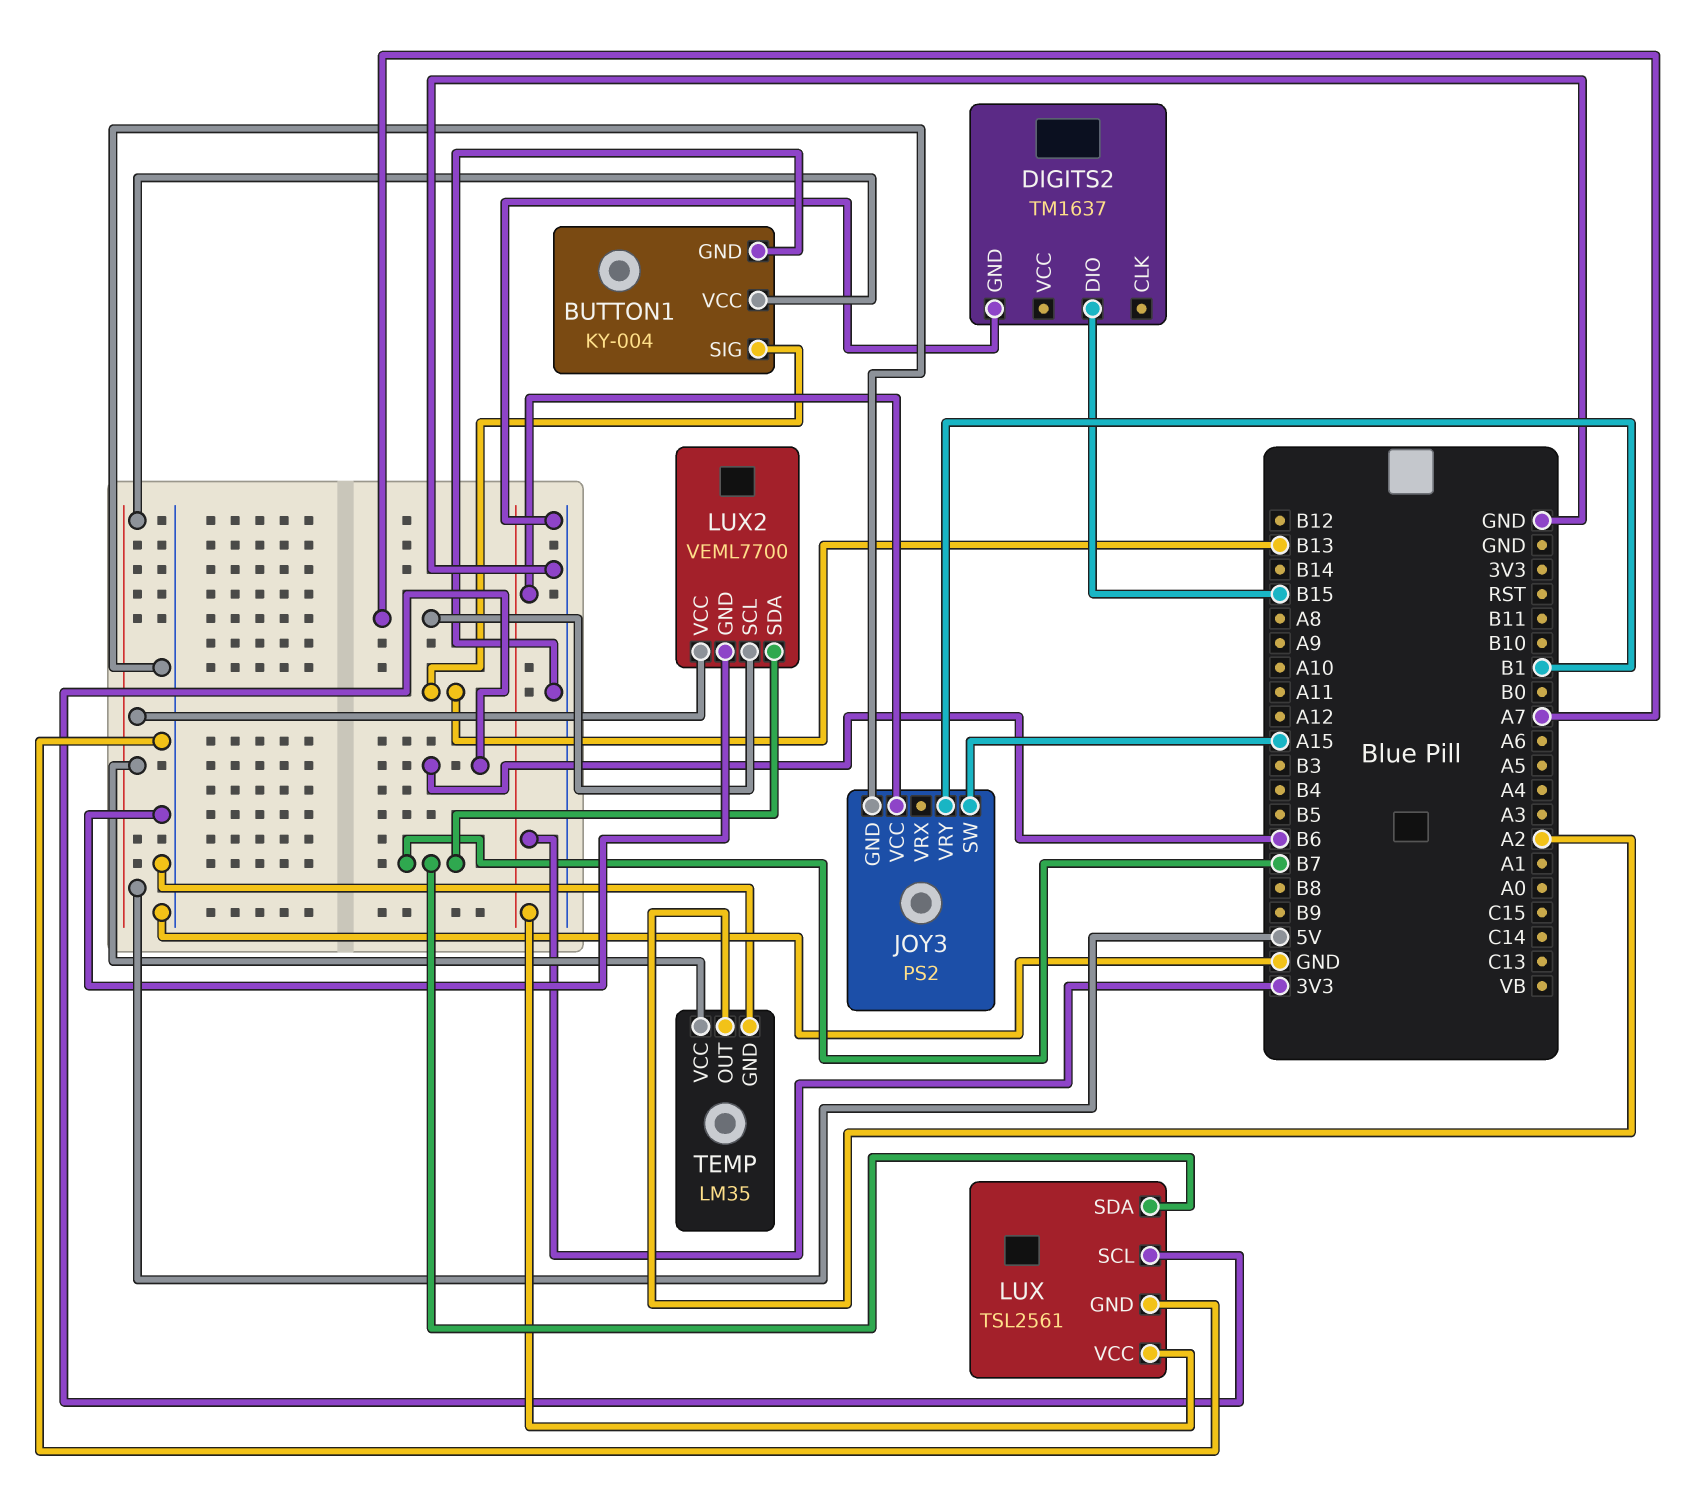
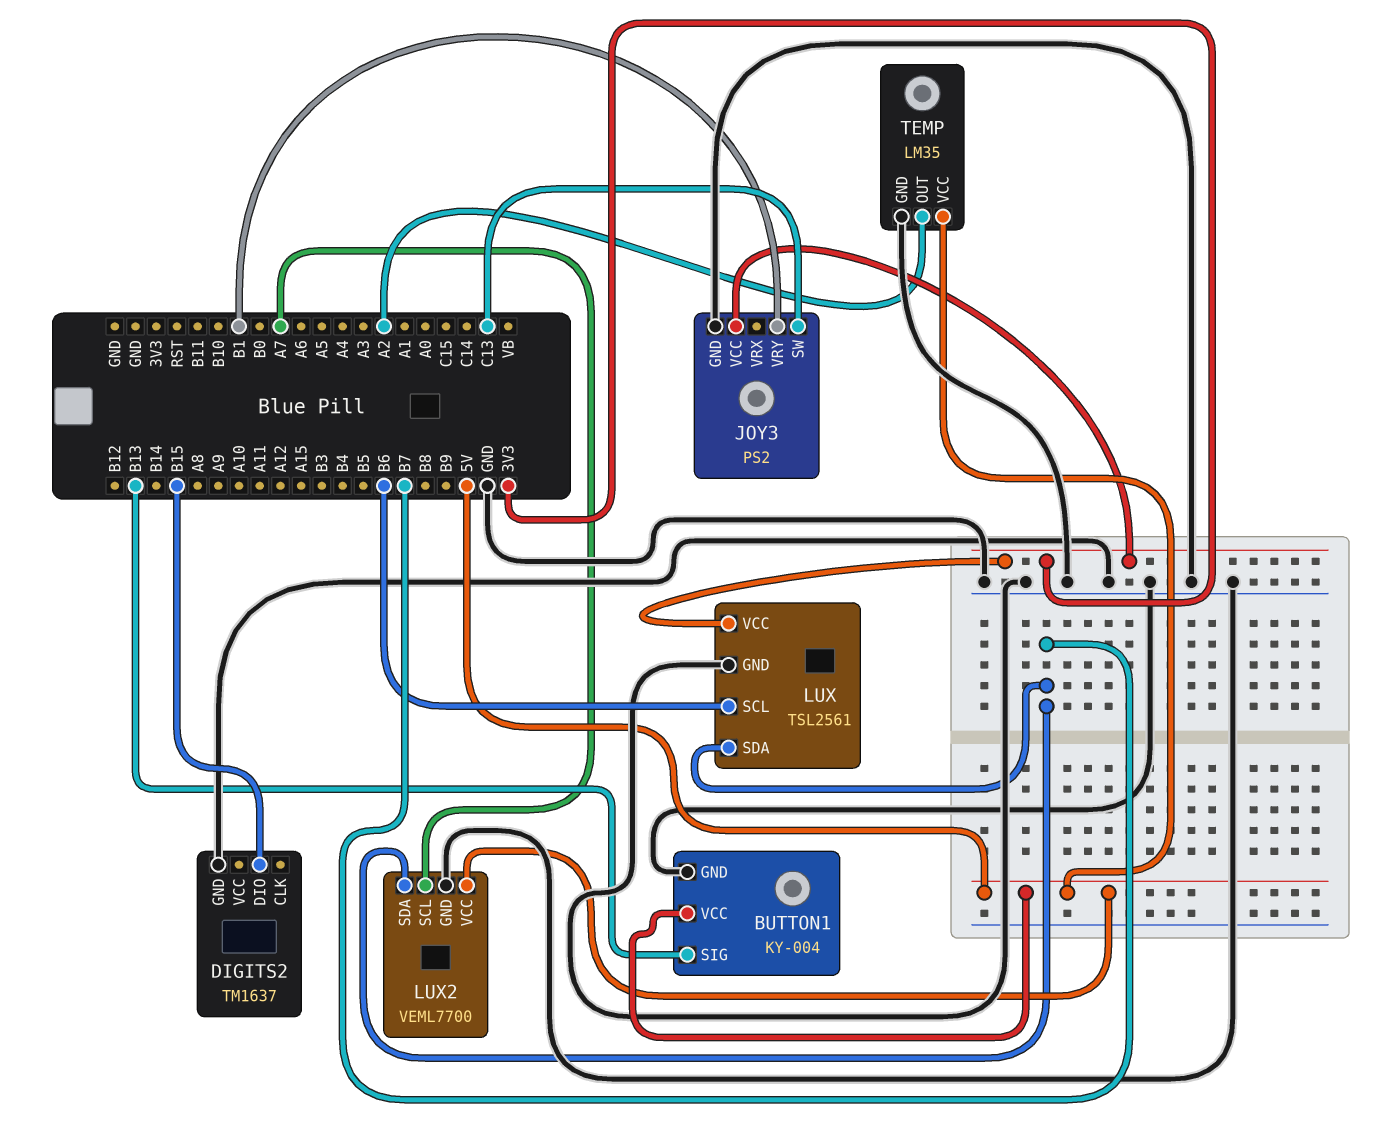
JOY3 pin SW: A15 -> C13

